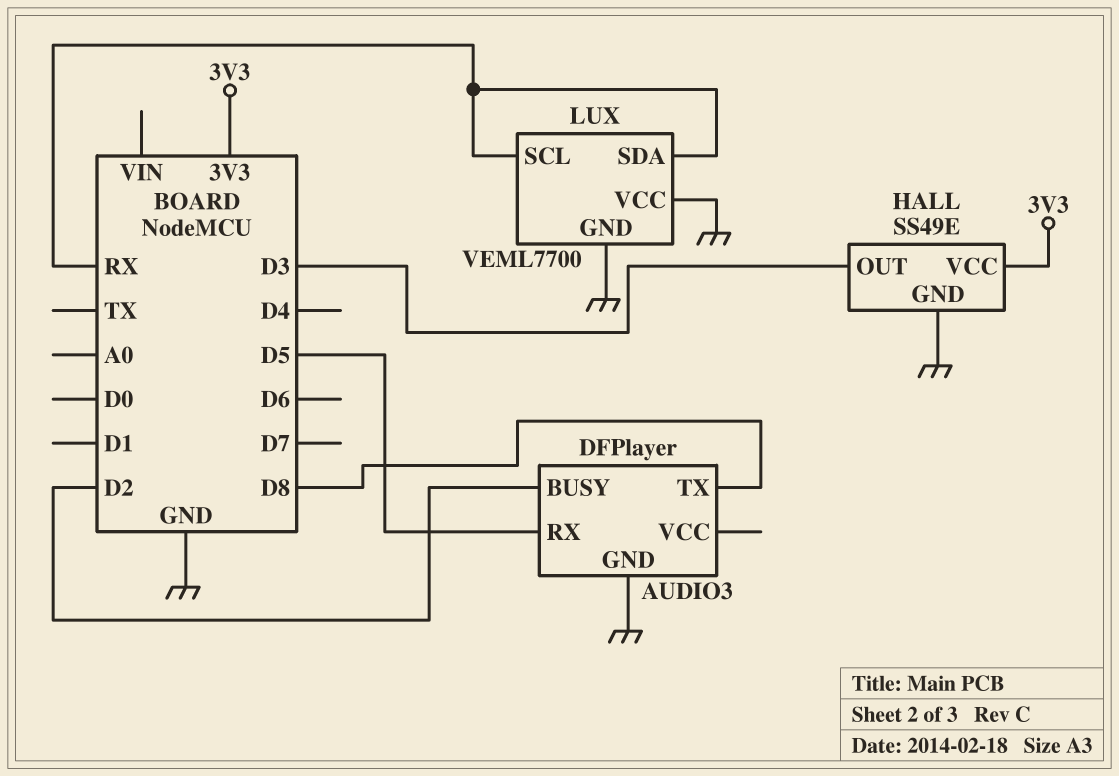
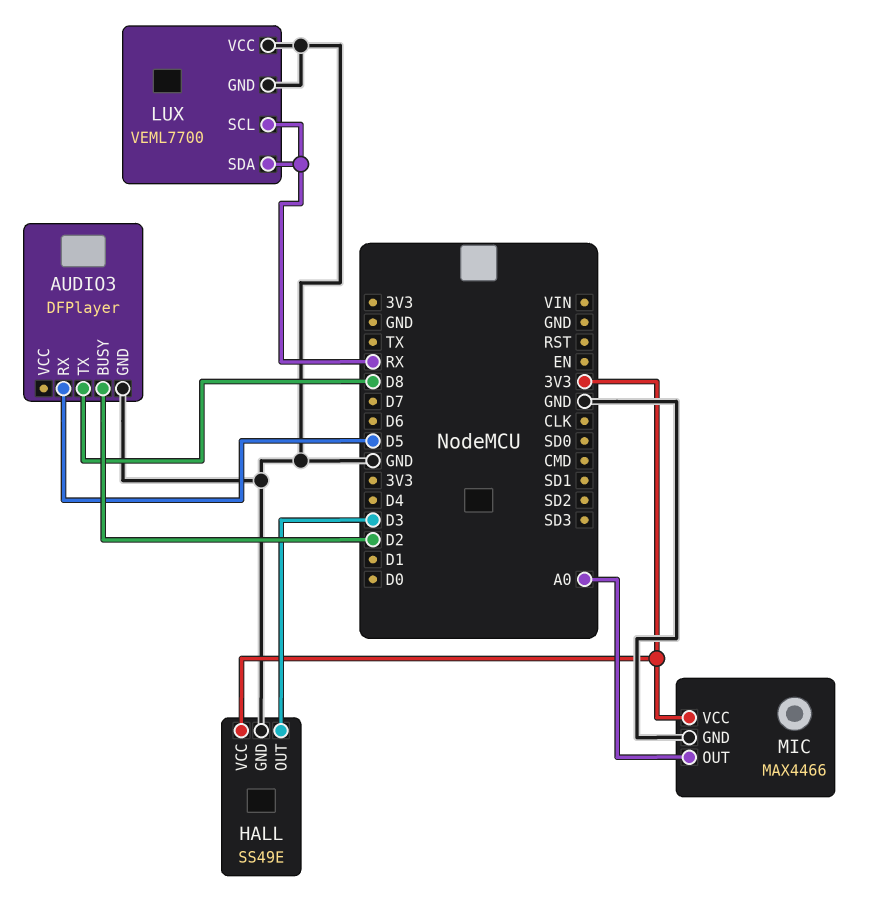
MIC: none -> MAX4466
MIC pin GND: none -> GND
MIC pin OUT: none -> A0
MIC pin VCC: none -> 3V3

